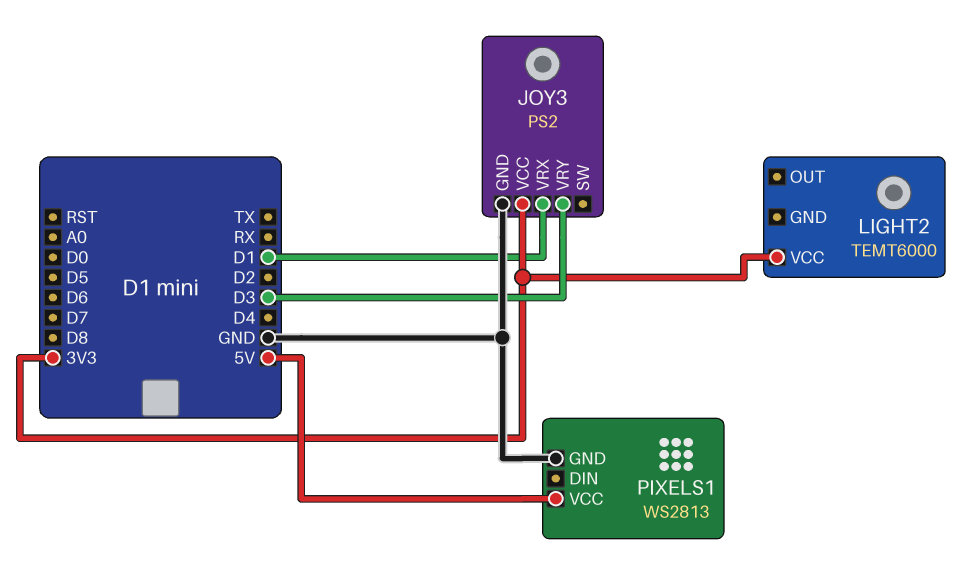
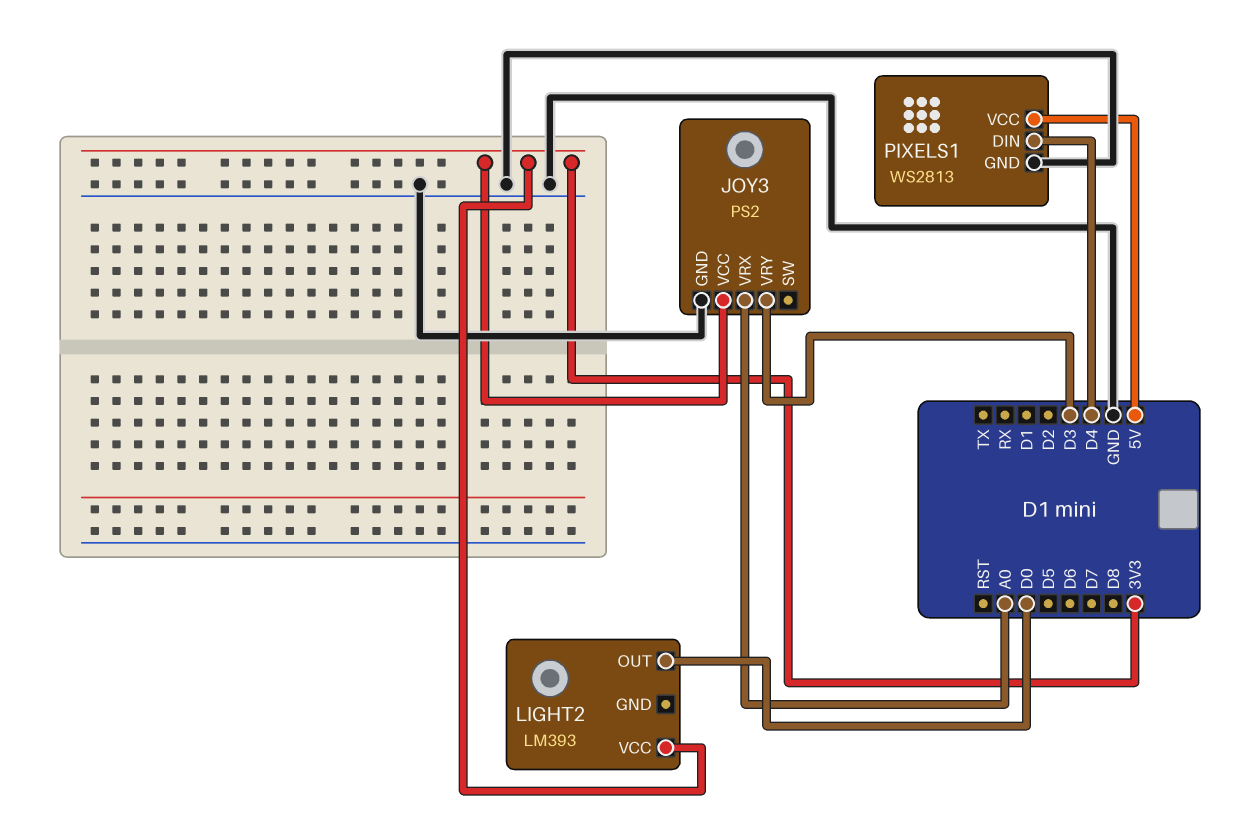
JOY3 pin VRX: D1 -> A0
LIGHT2: TEMT6000 -> LM393
LIGHT2 pin OUT: none -> D0
PIXELS1 pin DIN: none -> D4

